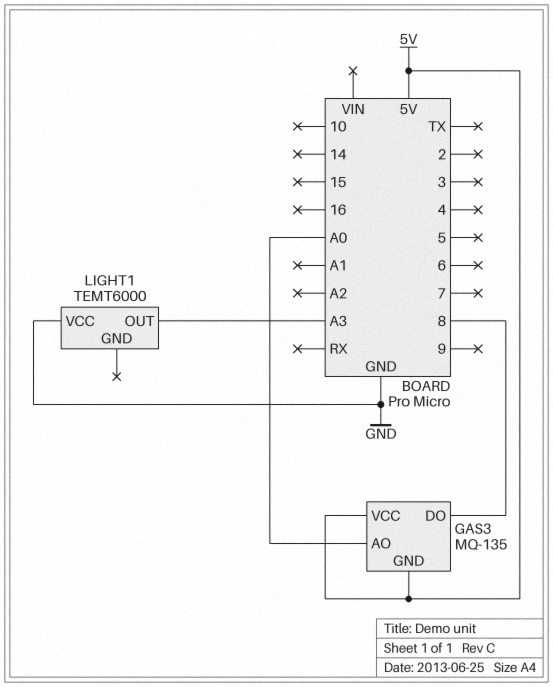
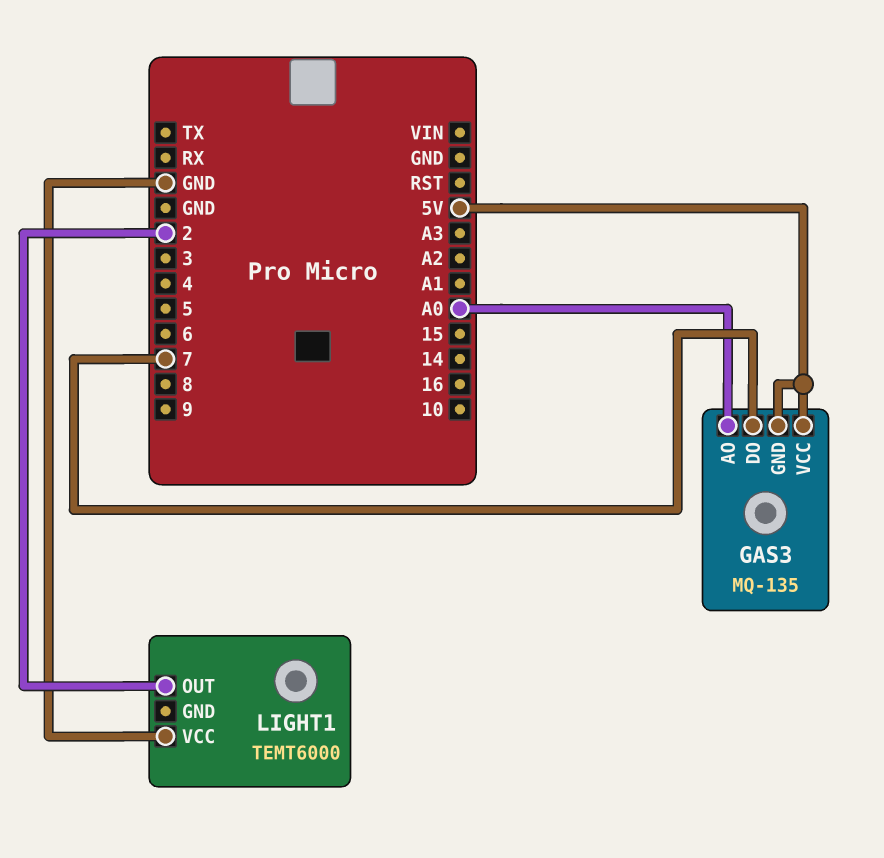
GAS3 pin DO: 8 -> 7
LIGHT1 pin OUT: A3 -> 2

